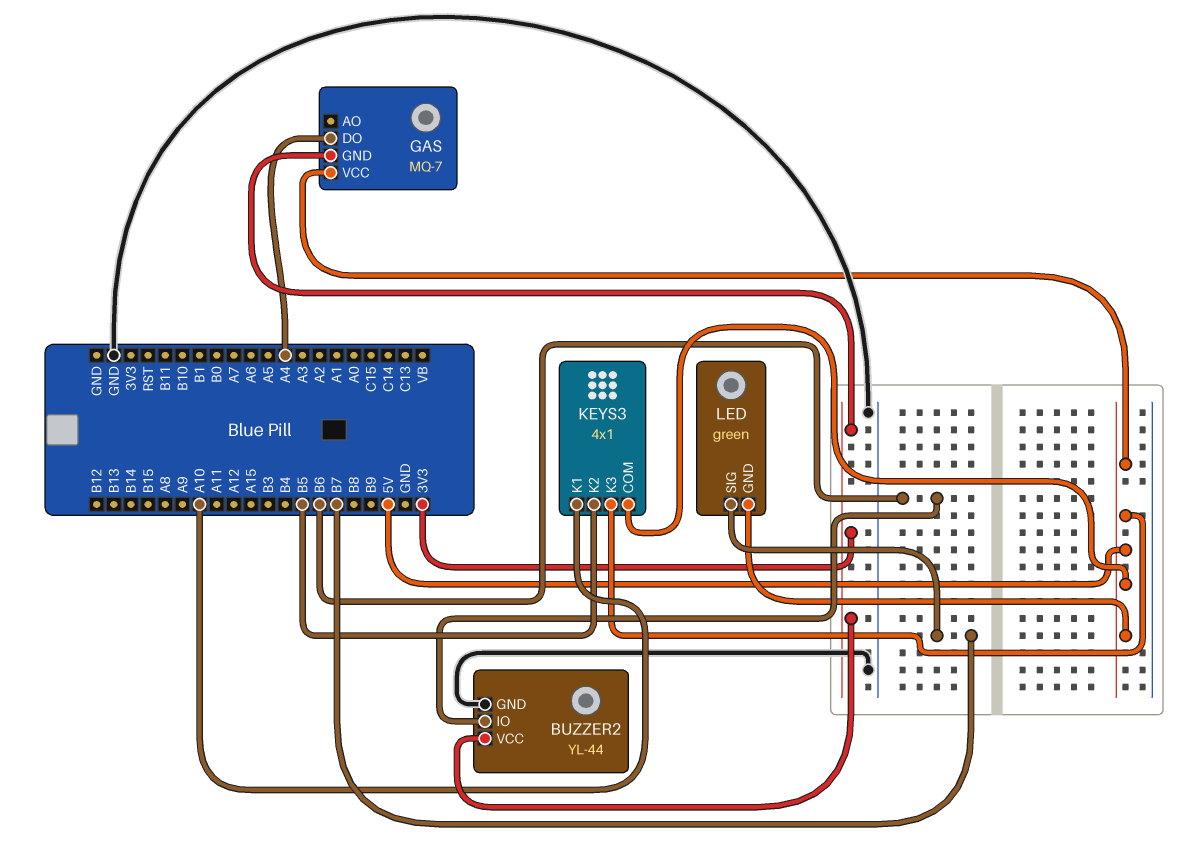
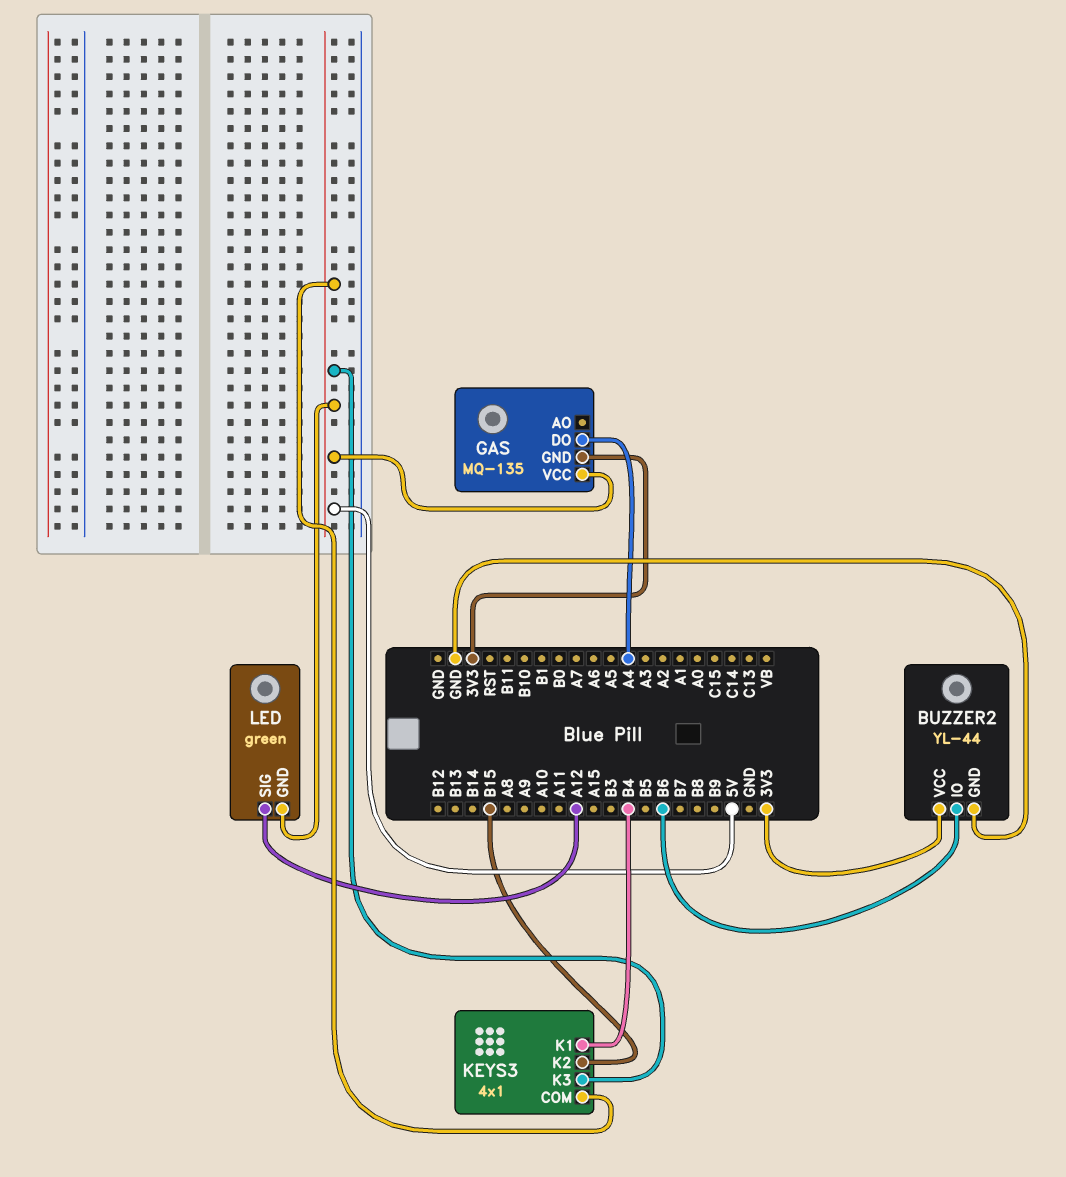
GAS: MQ-7 -> MQ-135
KEYS3 pin K1: A10 -> B4
KEYS3 pin K2: B5 -> B15
LED pin SIG: B7 -> A12

